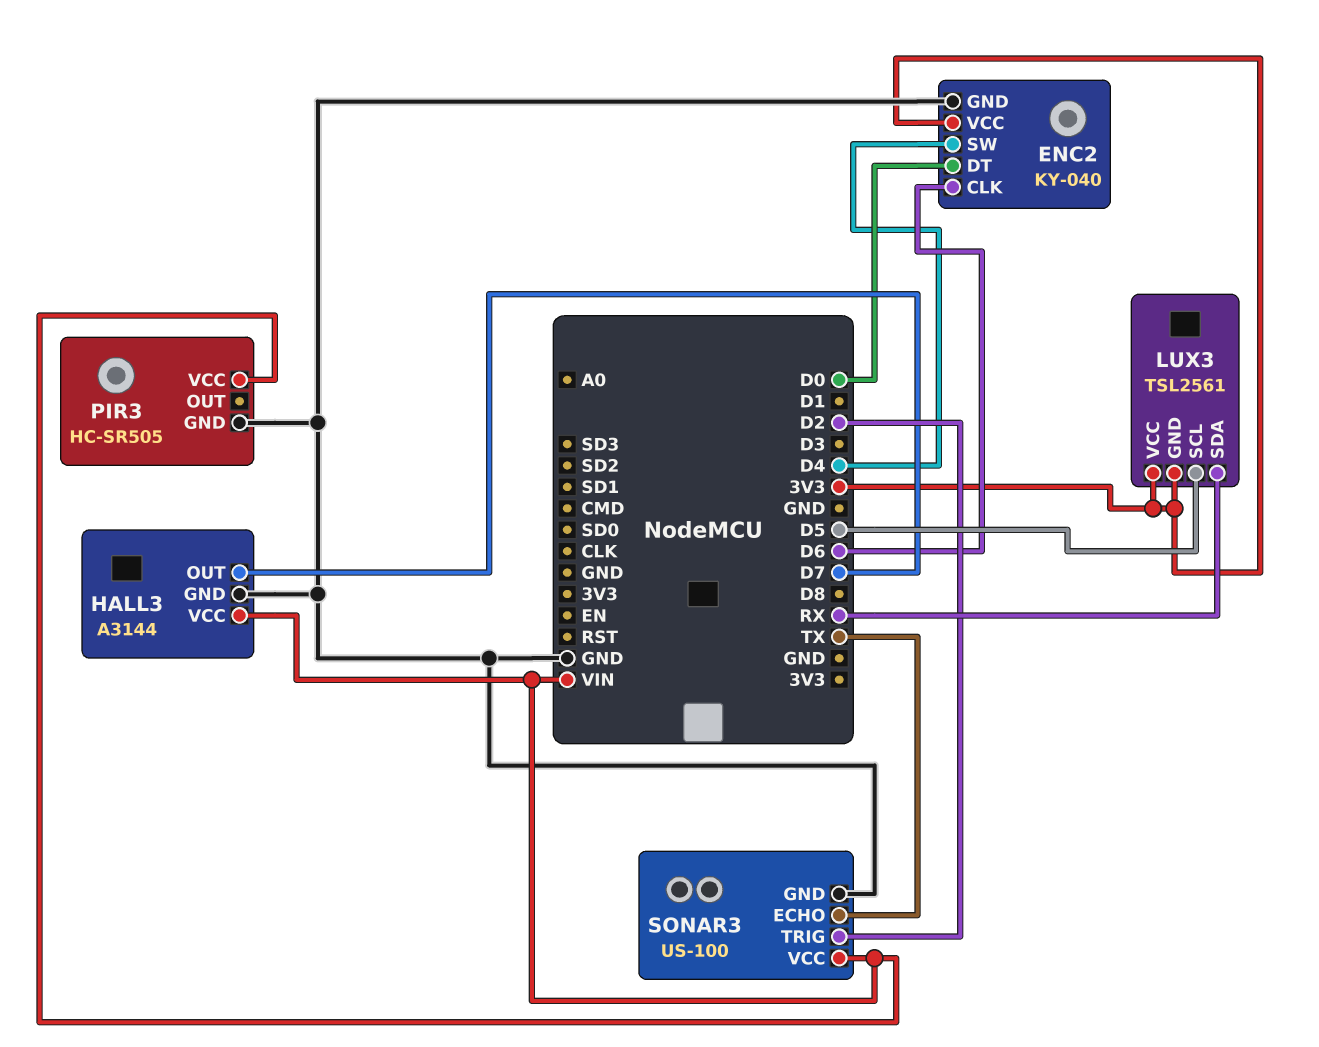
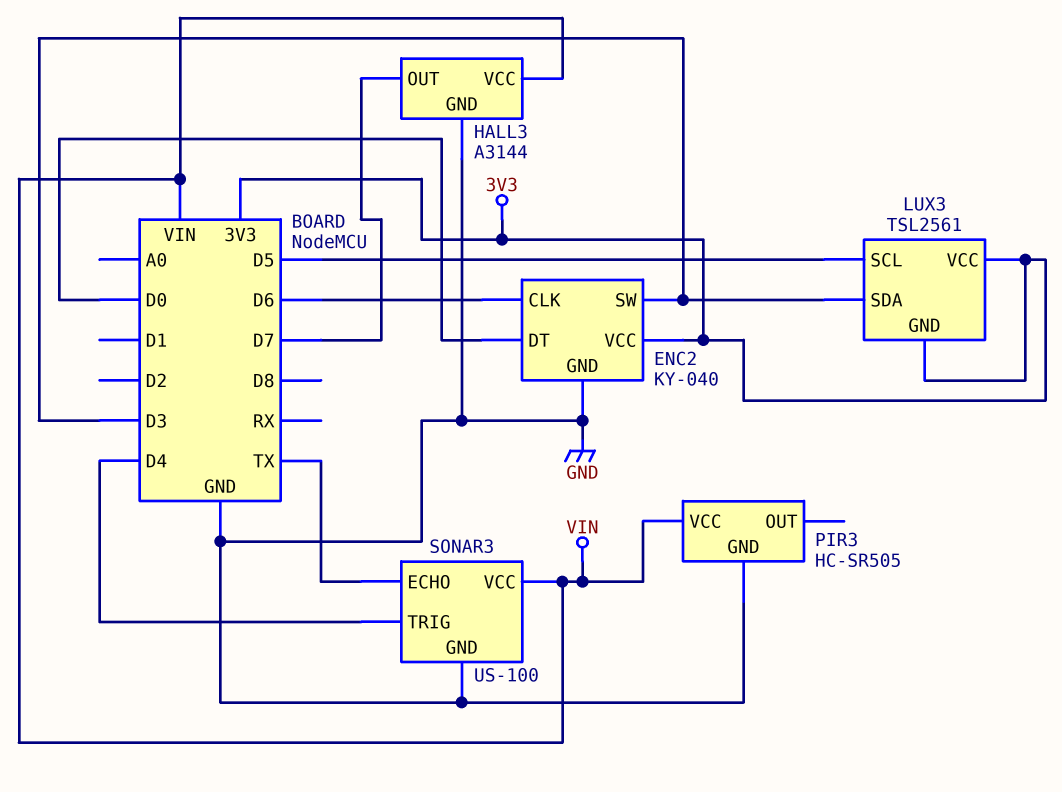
ENC2 pin SW: D4 -> D3
LUX3 pin SDA: RX -> D3
SONAR3 pin TRIG: D2 -> D4

